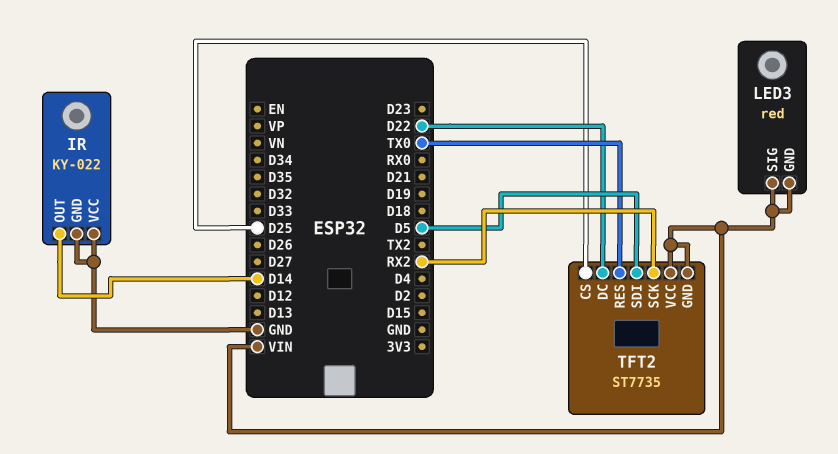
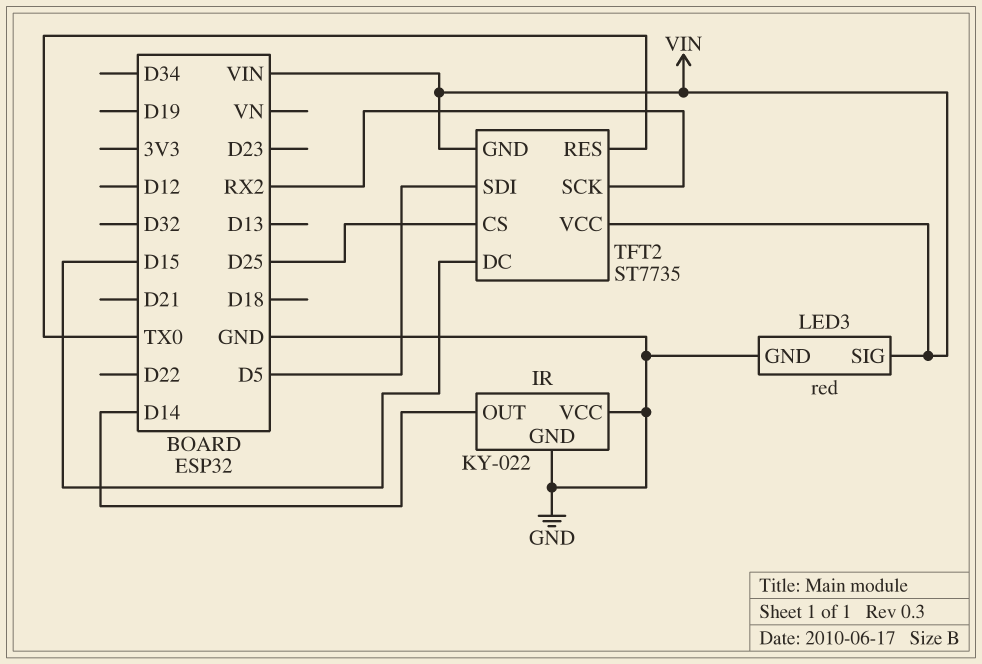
LED3 pin GND: VIN -> GND
TFT2 pin DC: D22 -> D15

